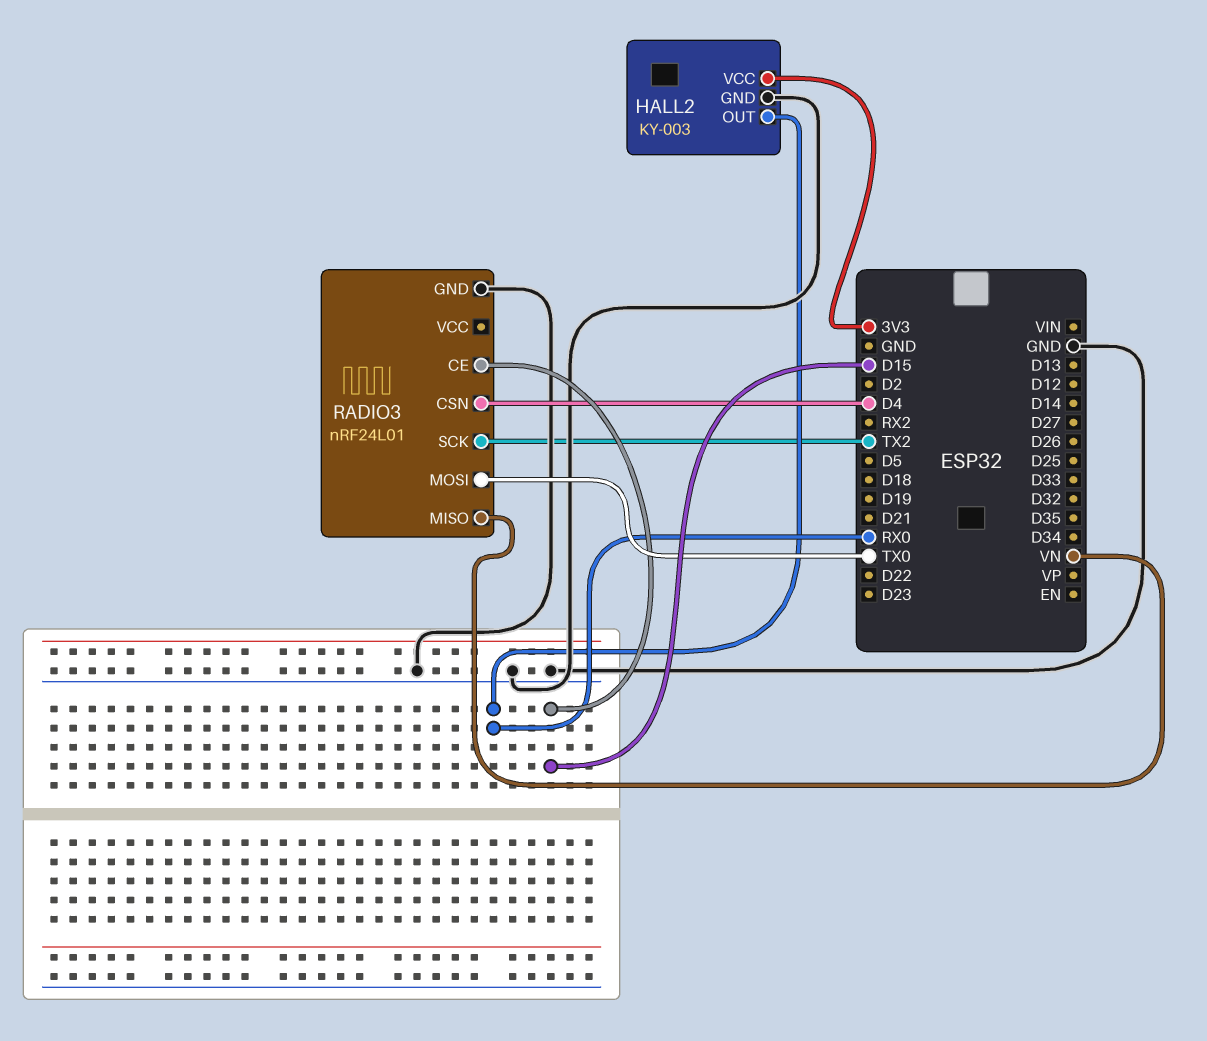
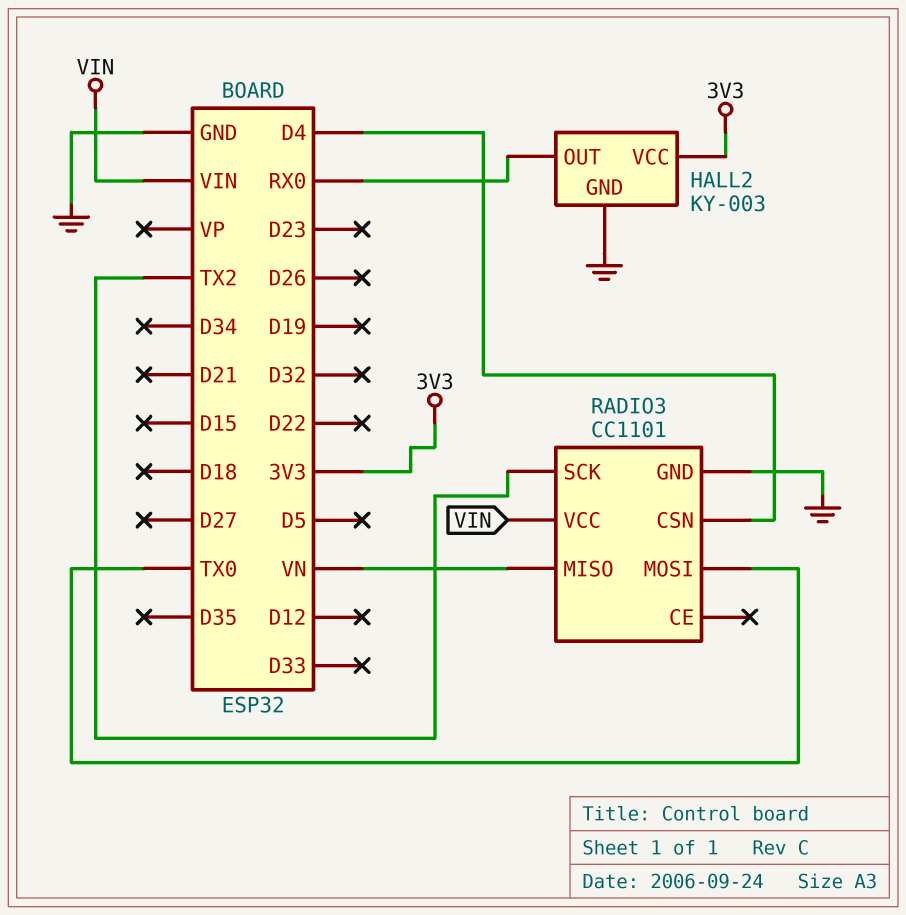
RADIO3: nRF24L01 -> CC1101
RADIO3 pin CE: D15 -> none
RADIO3 pin VCC: none -> VIN

